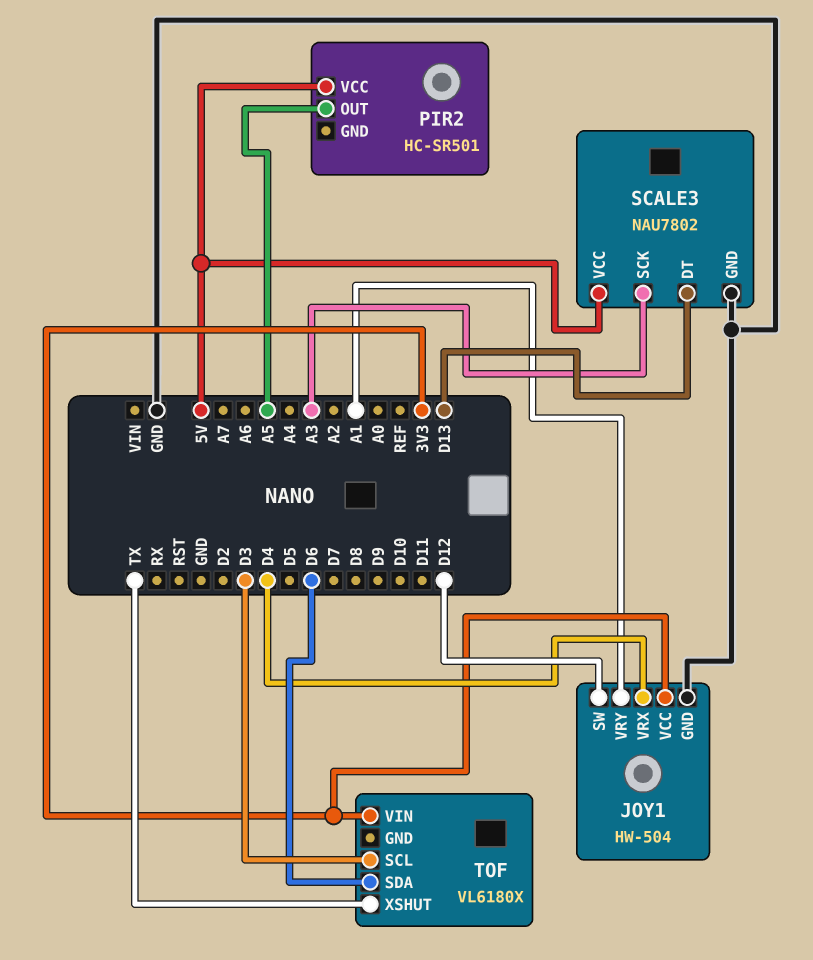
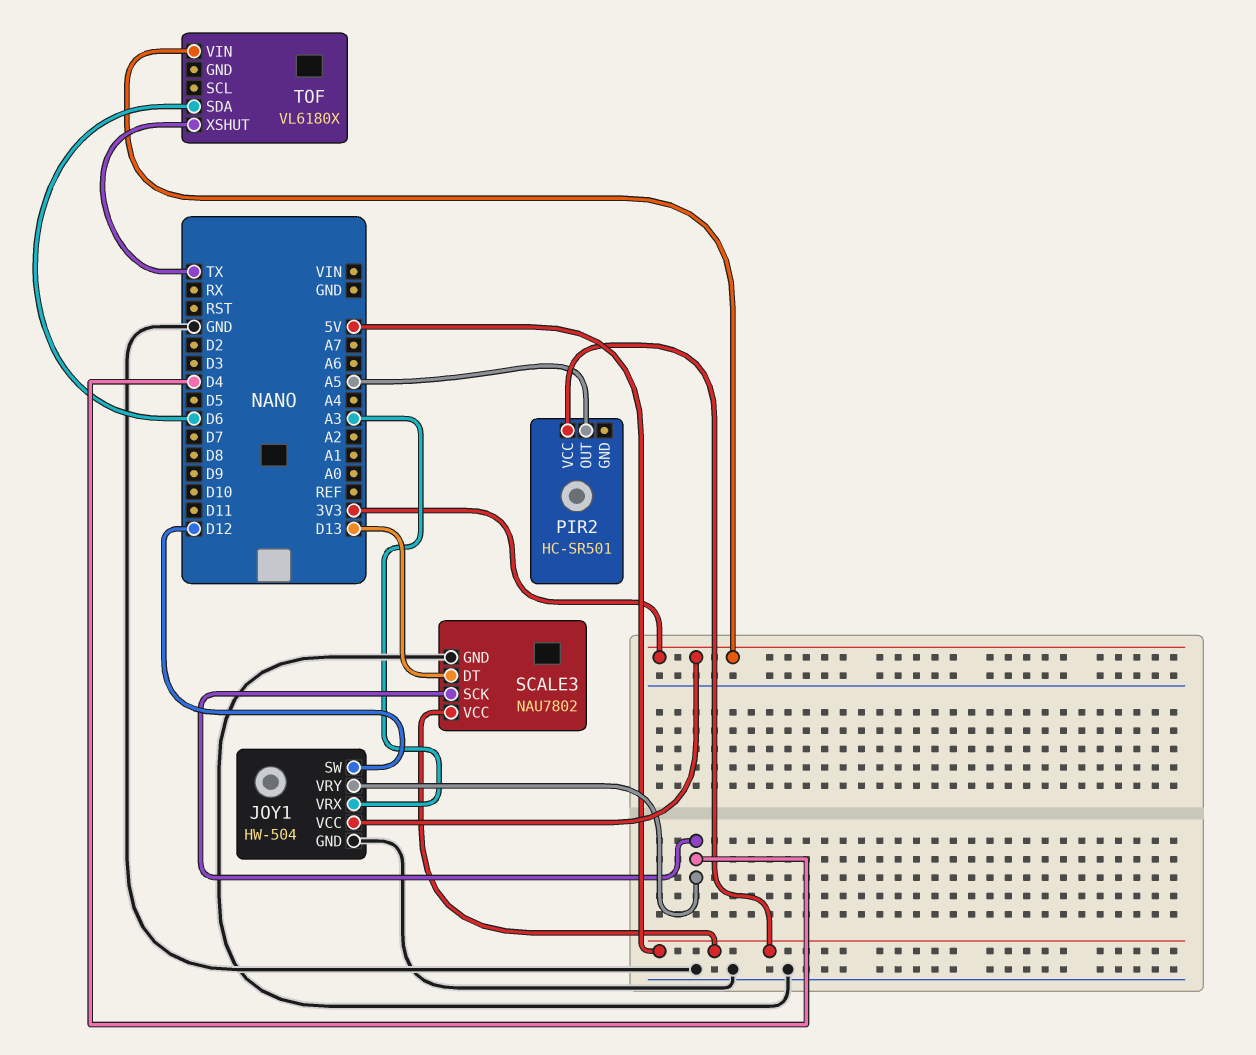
JOY1 pin VRX: D4 -> A3
JOY1 pin VRY: A1 -> D4
SCALE3 pin SCK: A3 -> D4
TOF pin SCL: D3 -> none

